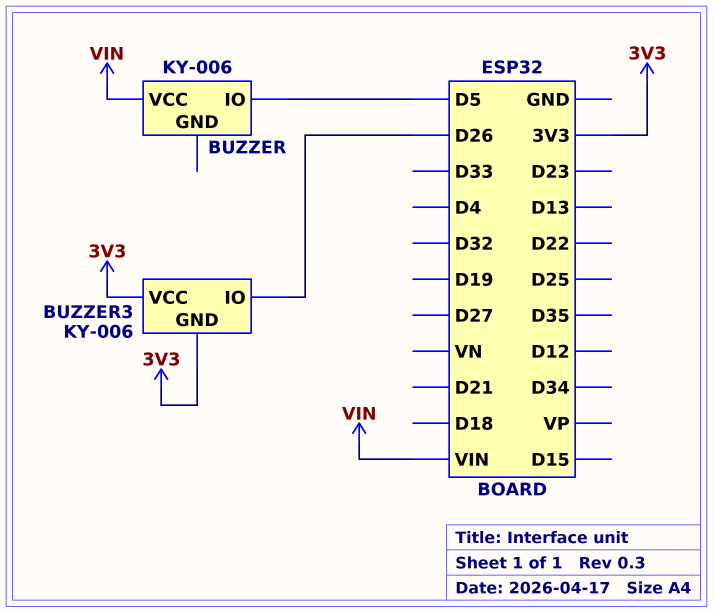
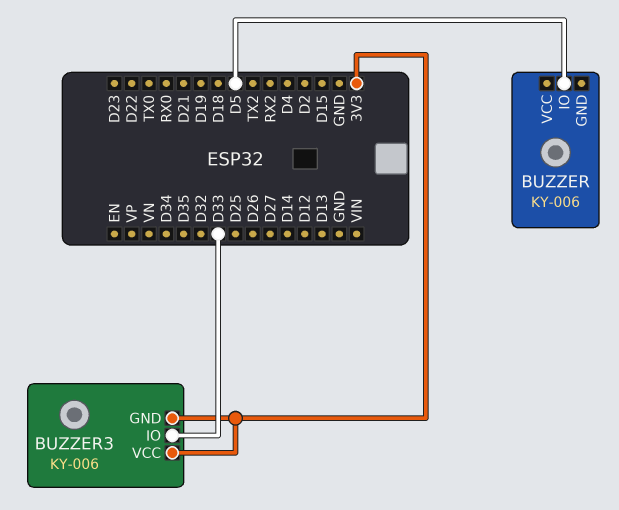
BUZZER pin VCC: VIN -> none
BUZZER3 pin IO: D26 -> D33

